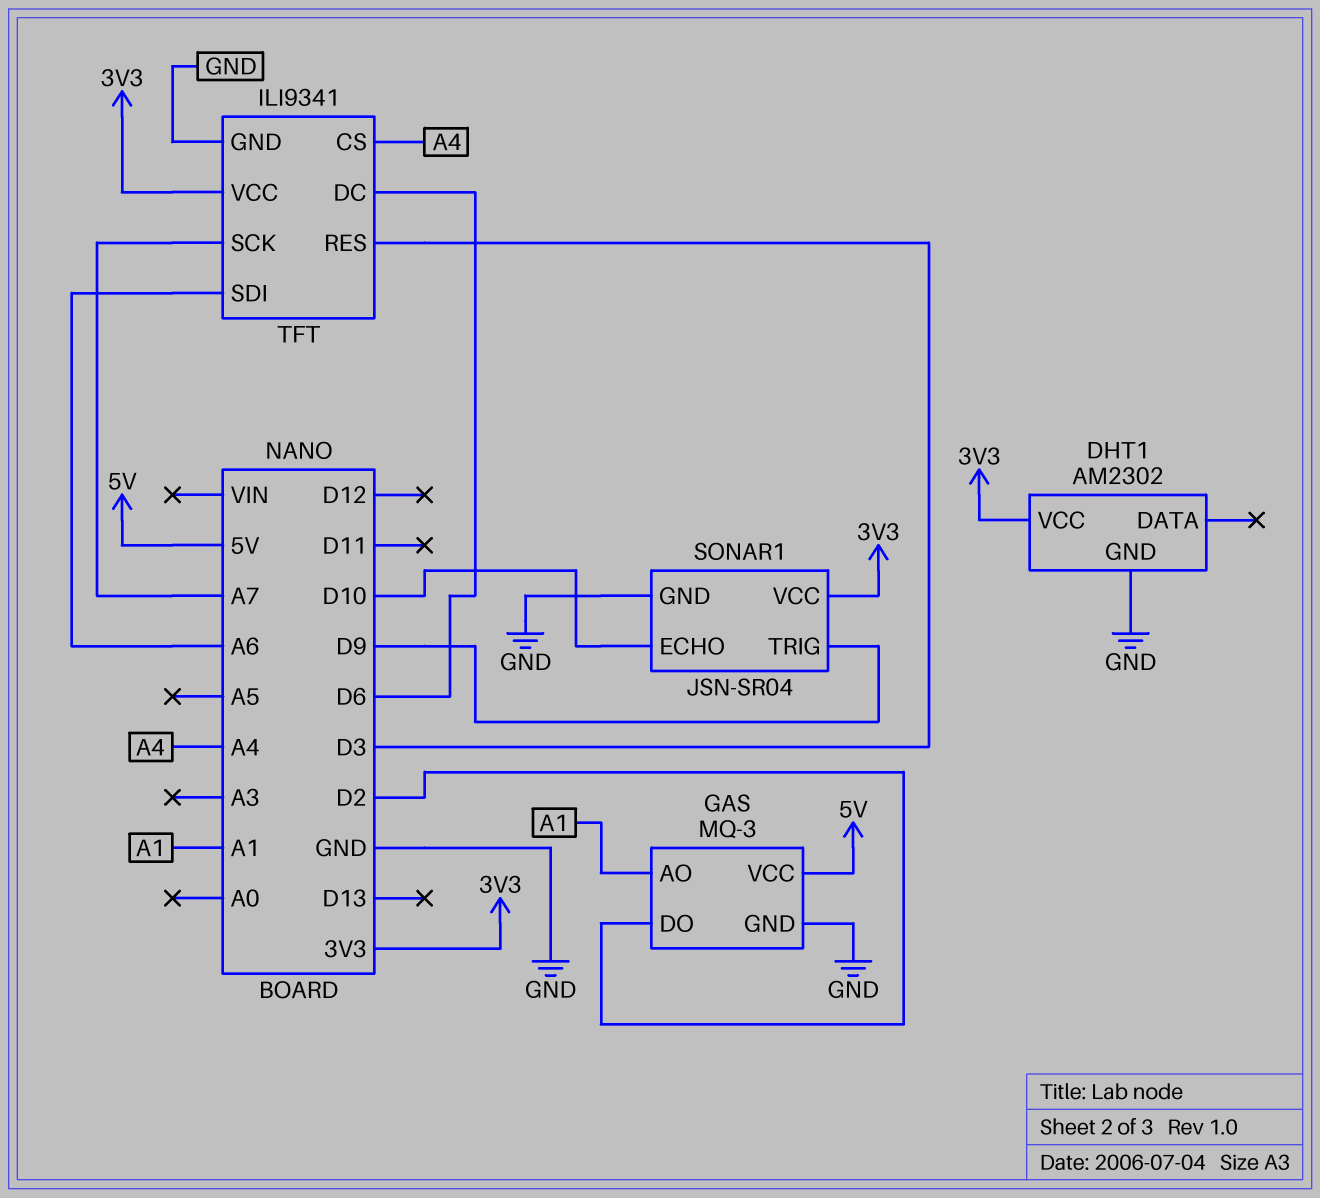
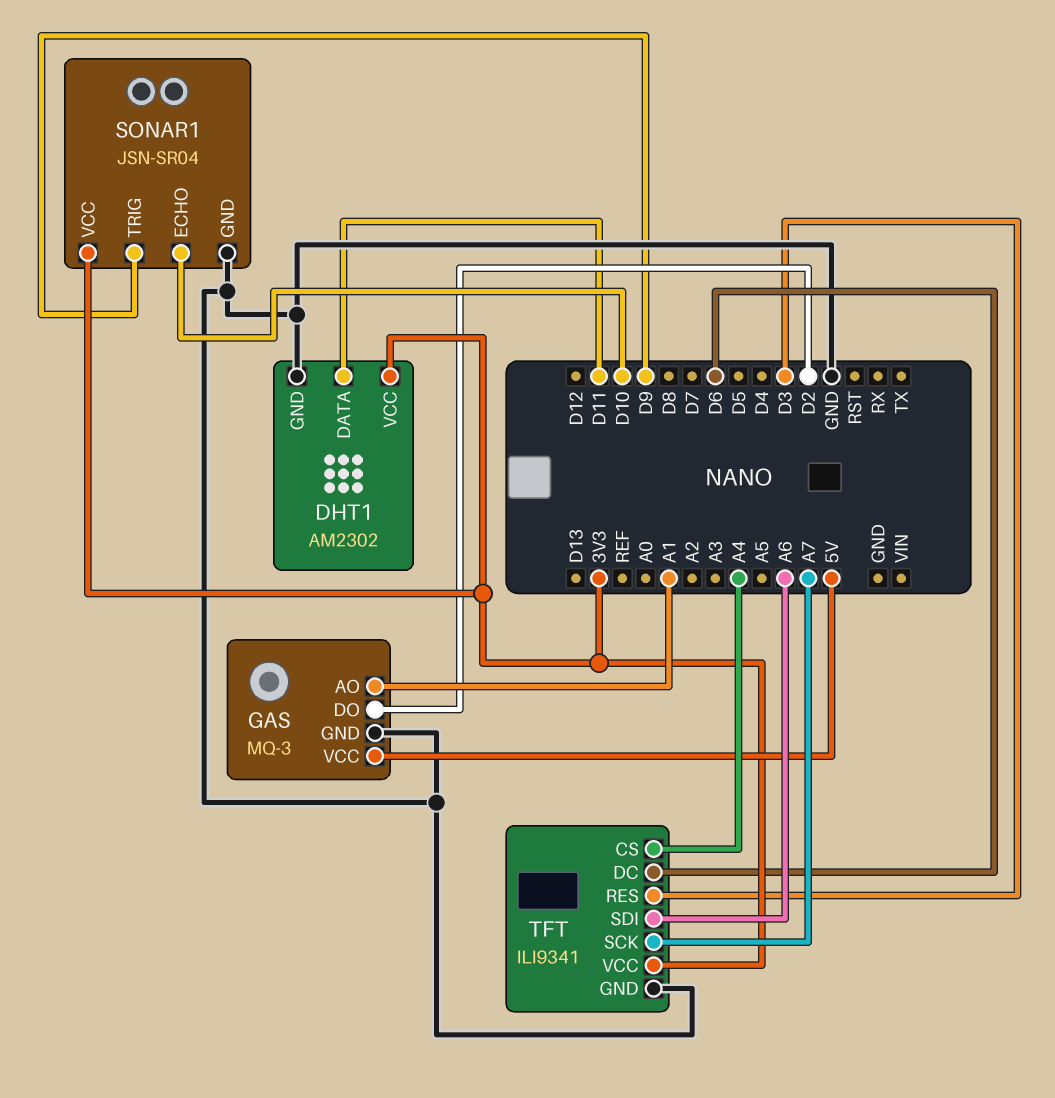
DHT1 pin DATA: none -> D11

